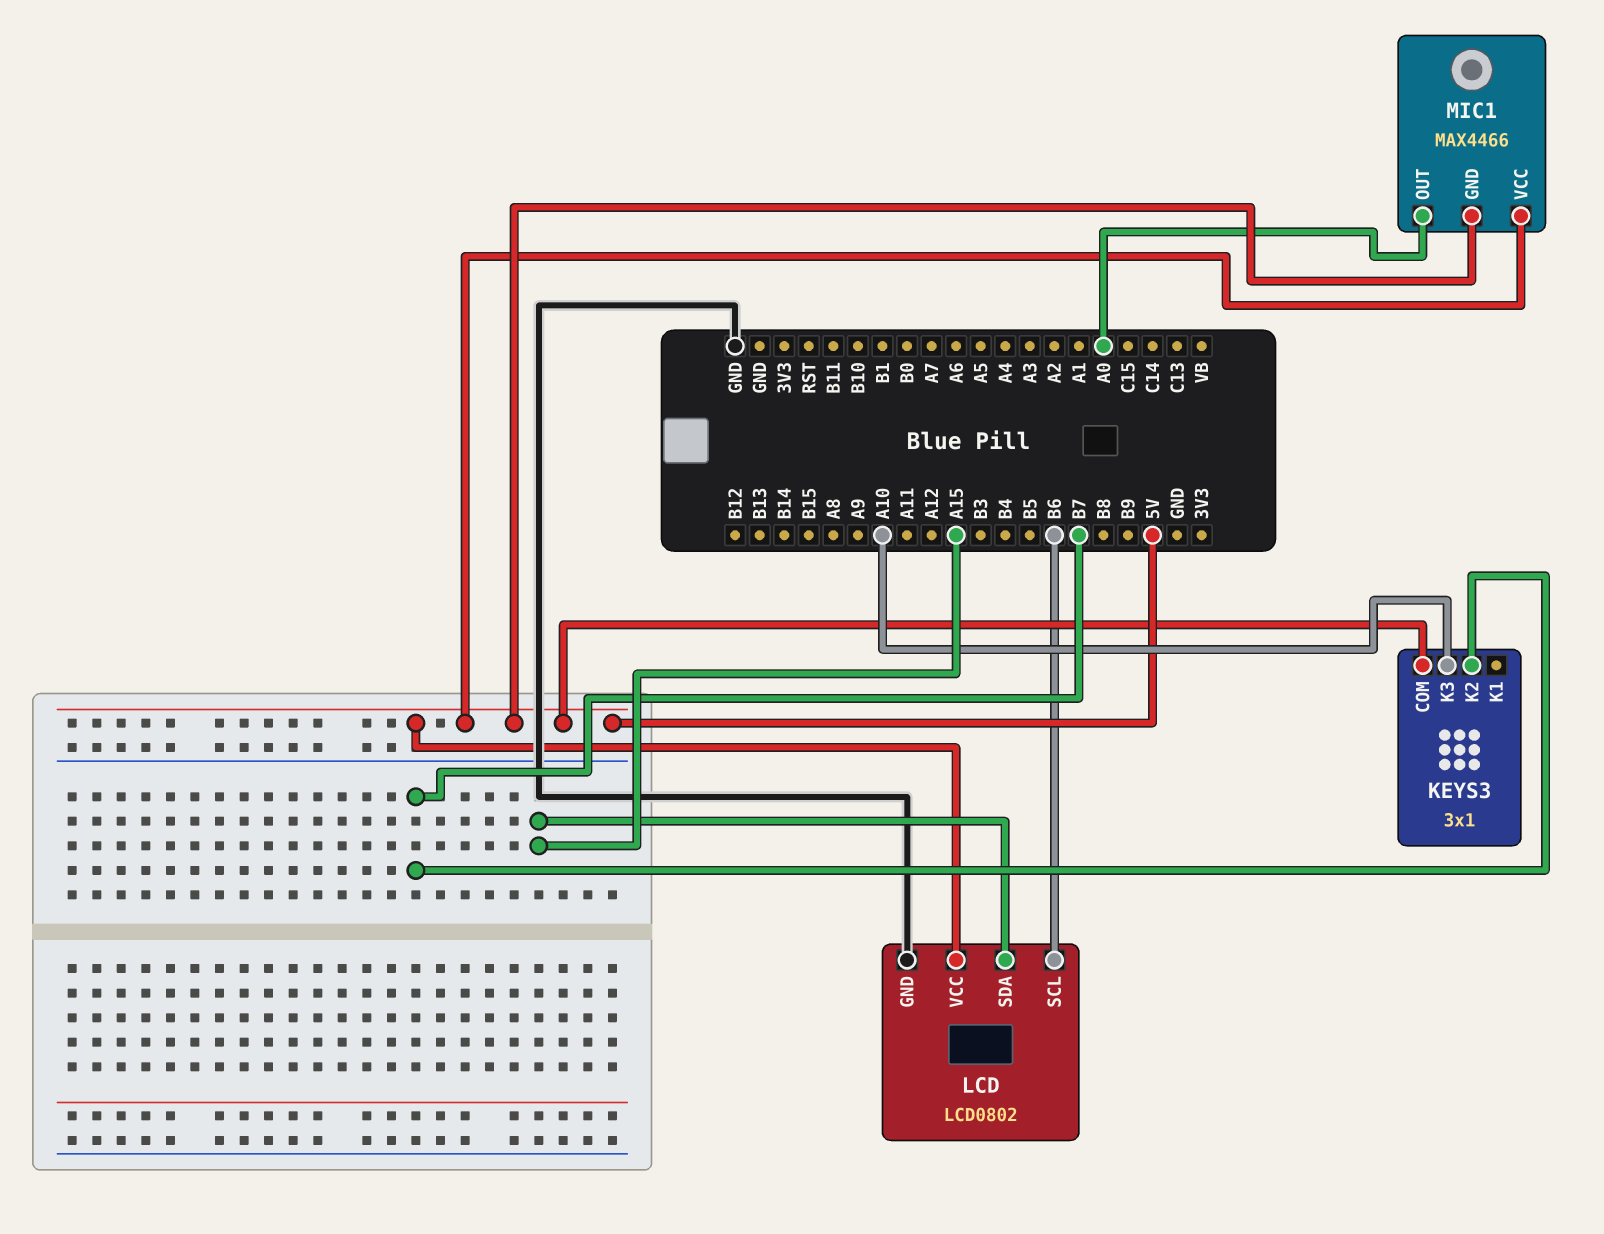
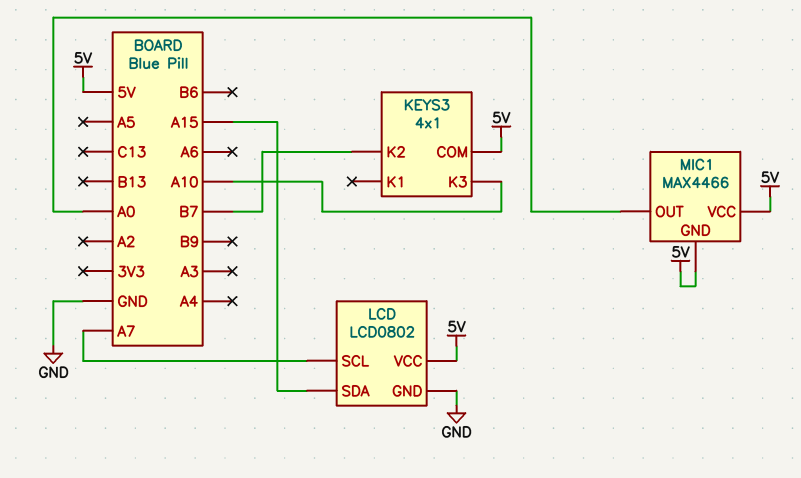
KEYS3: 3x1 -> 4x1
LCD pin SCL: B6 -> A7

